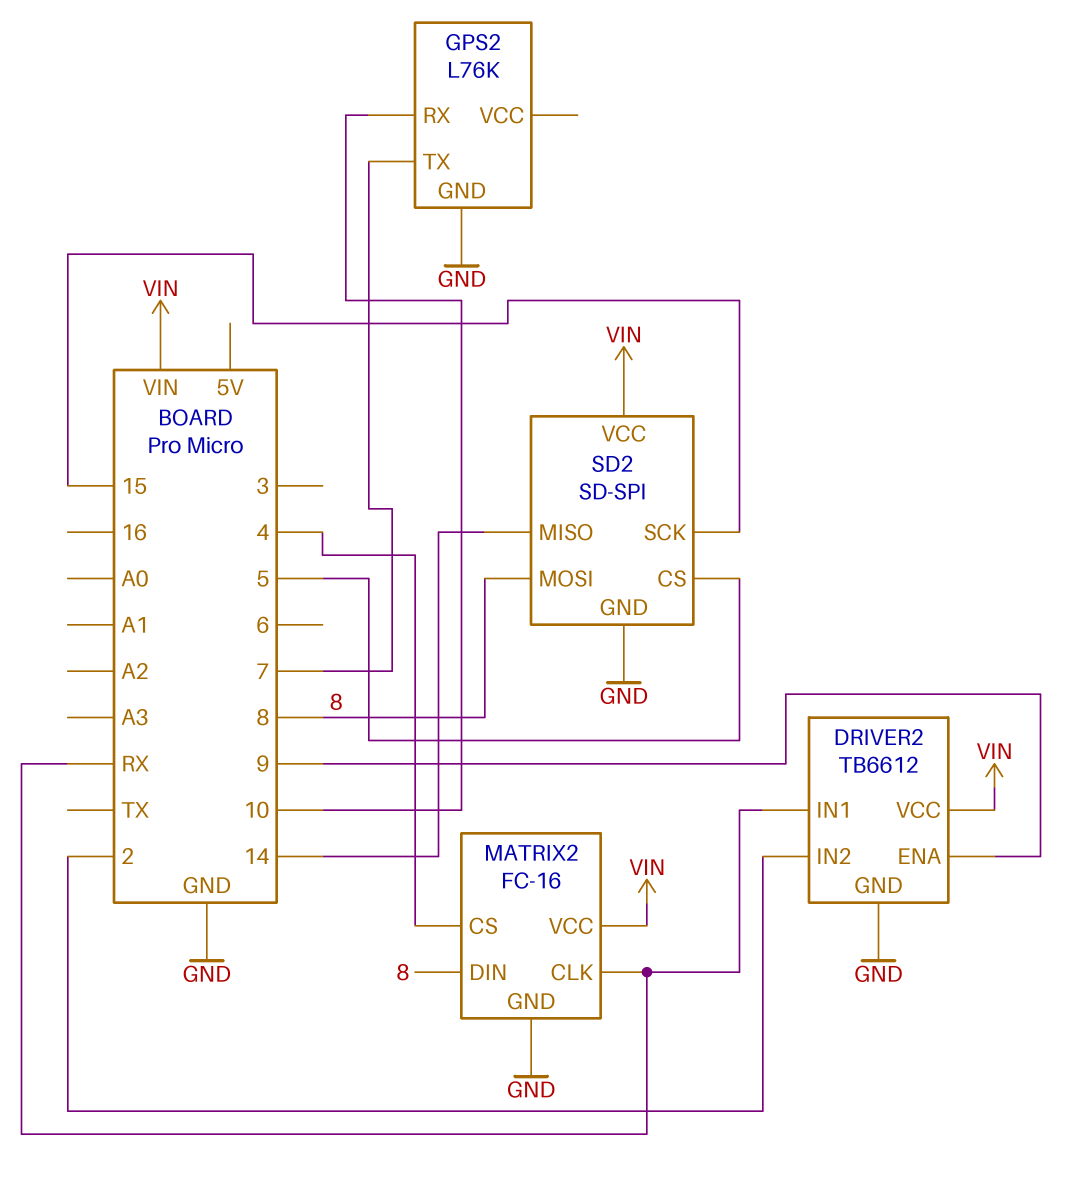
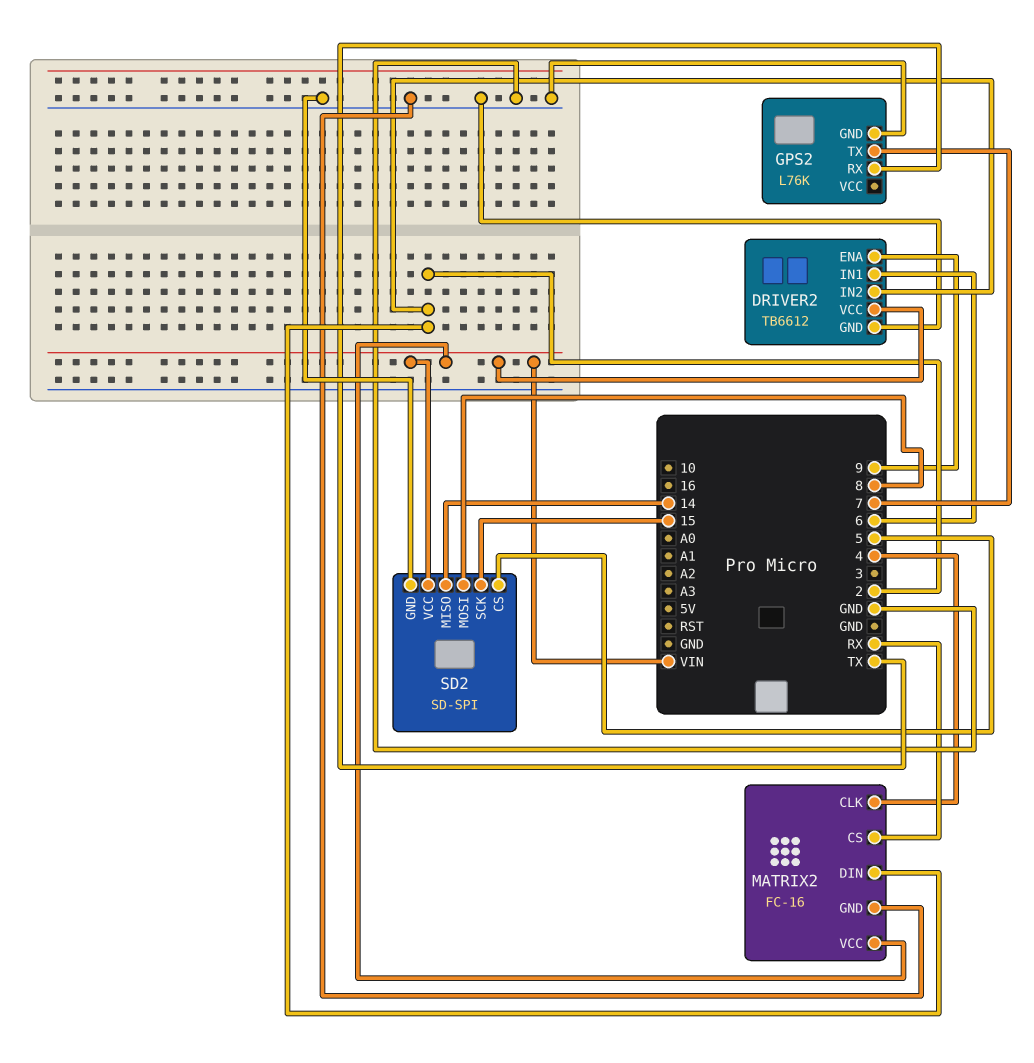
DRIVER2 pin IN1: RX -> 6
GPS2 pin RX: 10 -> TX
MATRIX2 pin CLK: RX -> 4
MATRIX2 pin CS: 4 -> RX
MATRIX2 pin DIN: 8 -> 2

